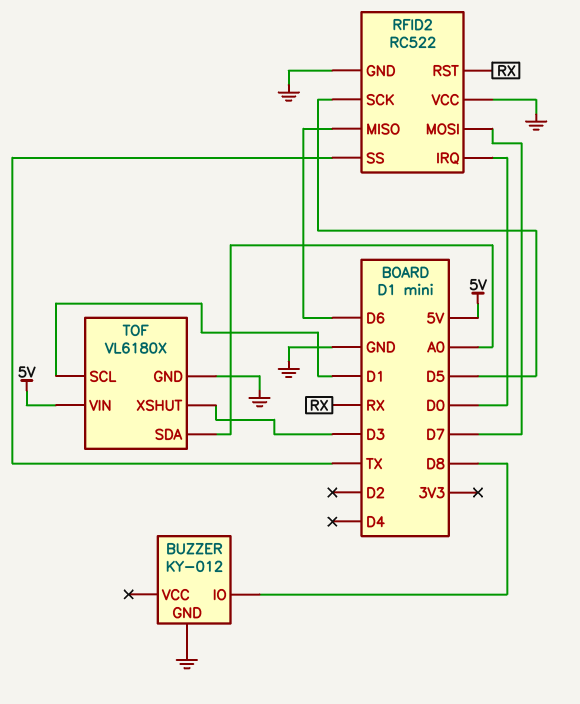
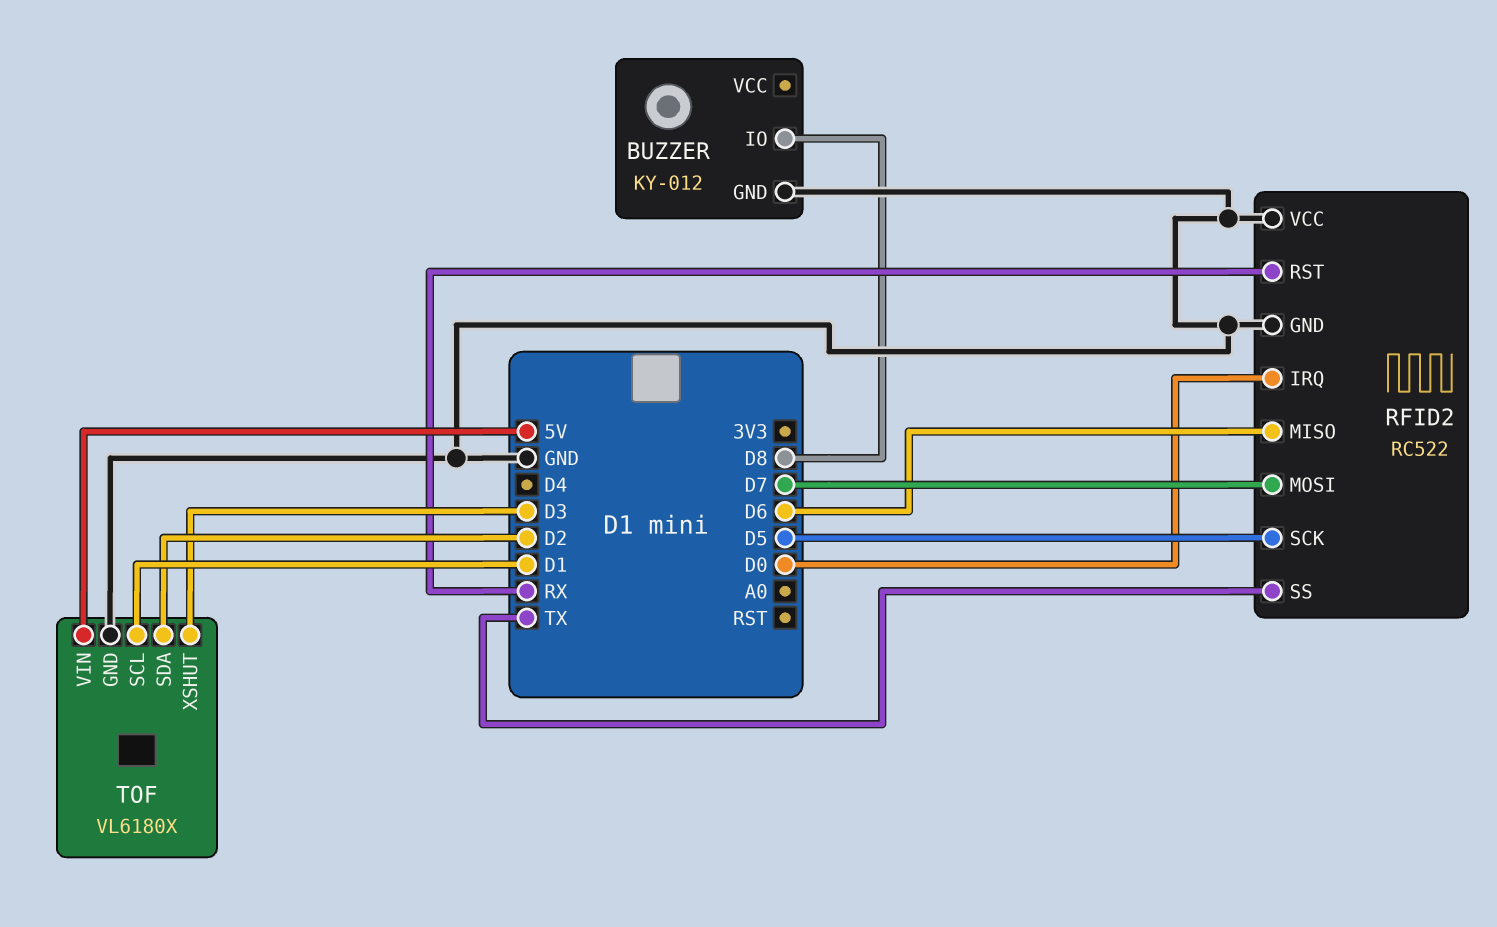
TOF pin SDA: A0 -> D2

